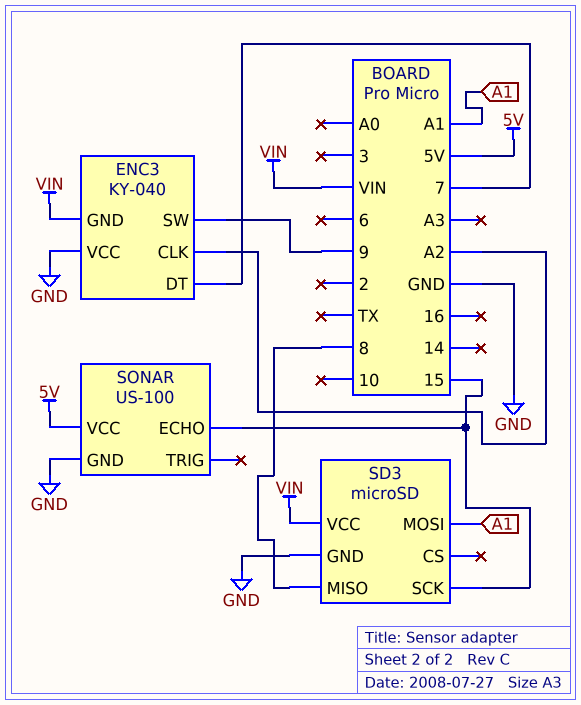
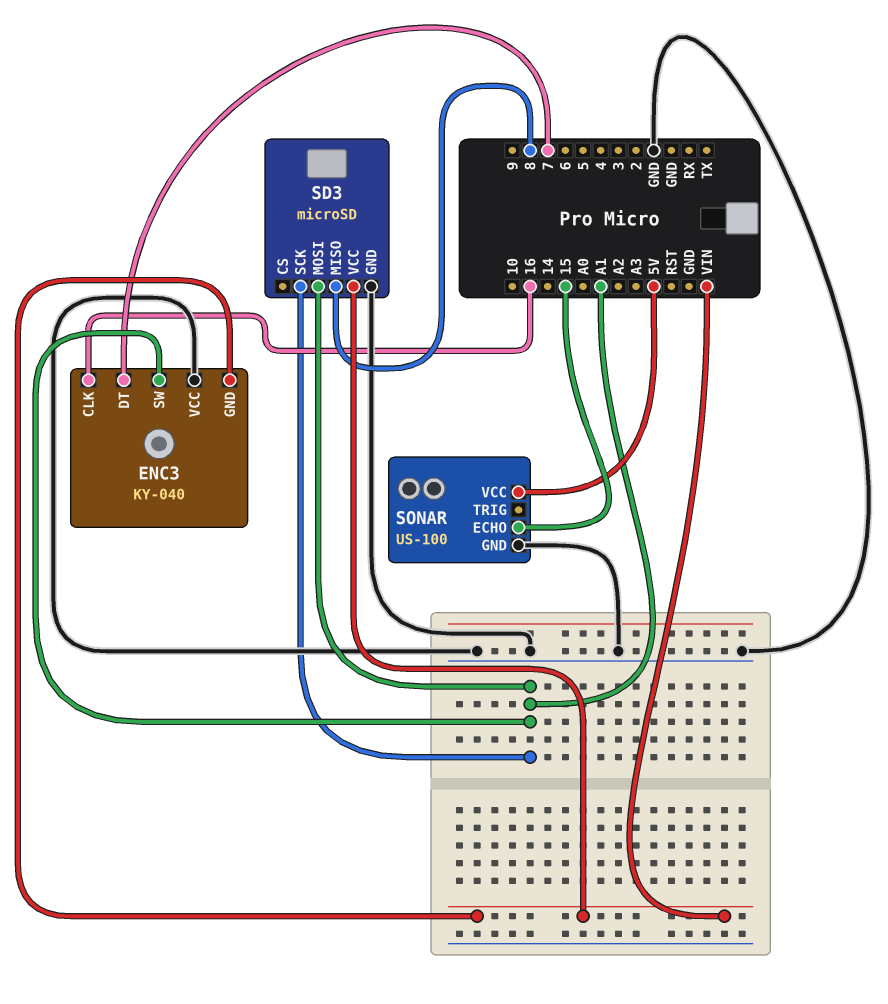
ENC3 pin CLK: A2 -> 16
ENC3 pin SW: 9 -> A1
SD3 pin SCK: 15 -> A1

